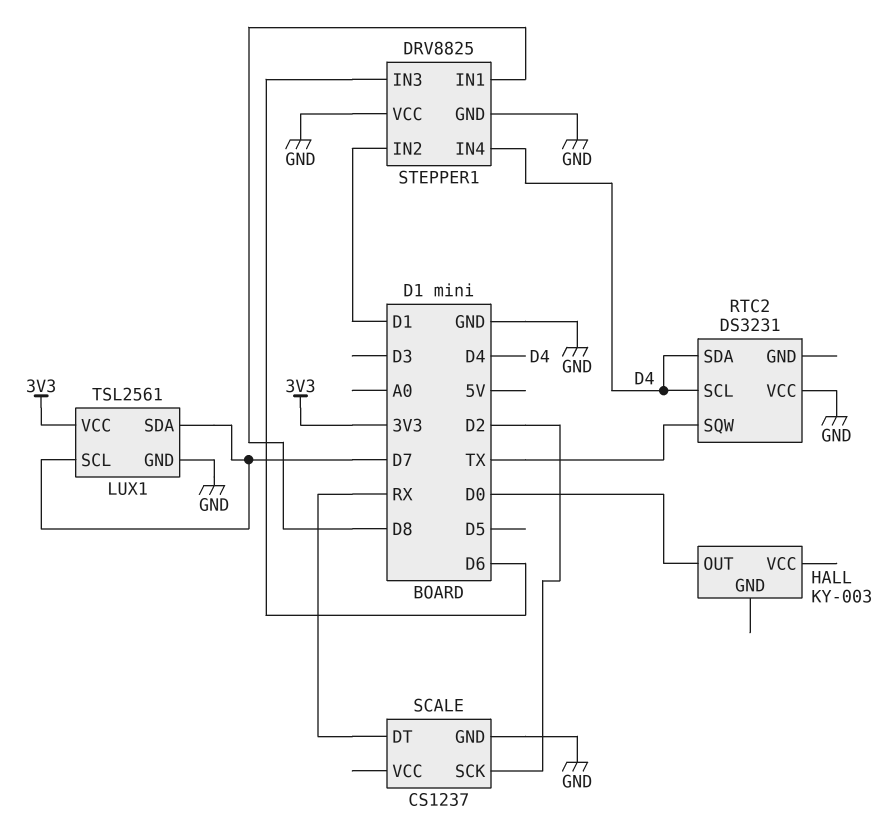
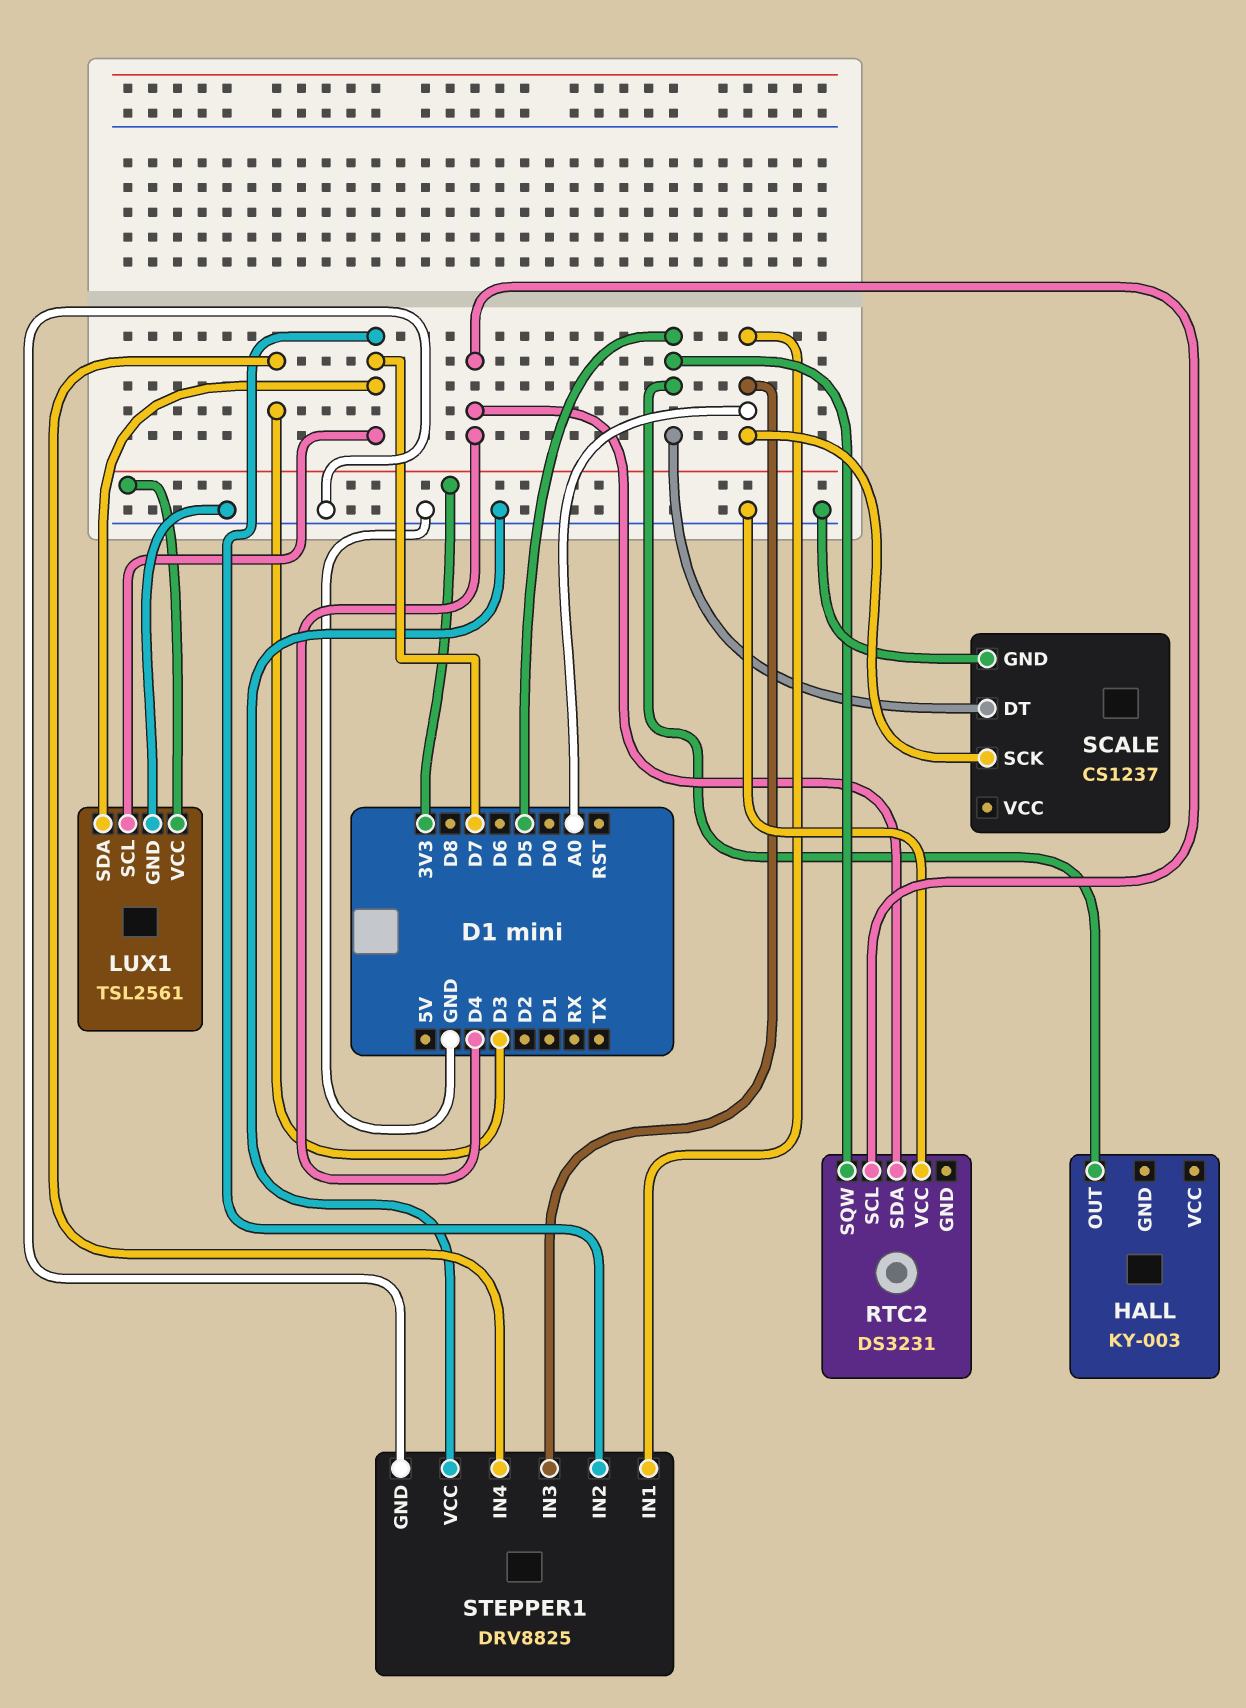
HALL pin OUT: D0 -> D5
RTC2 pin SQW: TX -> D5
SCALE pin DT: RX -> D5
SCALE pin SCK: D2 -> A0
STEPPER1 pin IN1: D8 -> A0
STEPPER1 pin IN2: D1 -> D7
STEPPER1 pin IN3: D6 -> A0
STEPPER1 pin IN4: D4 -> D3

